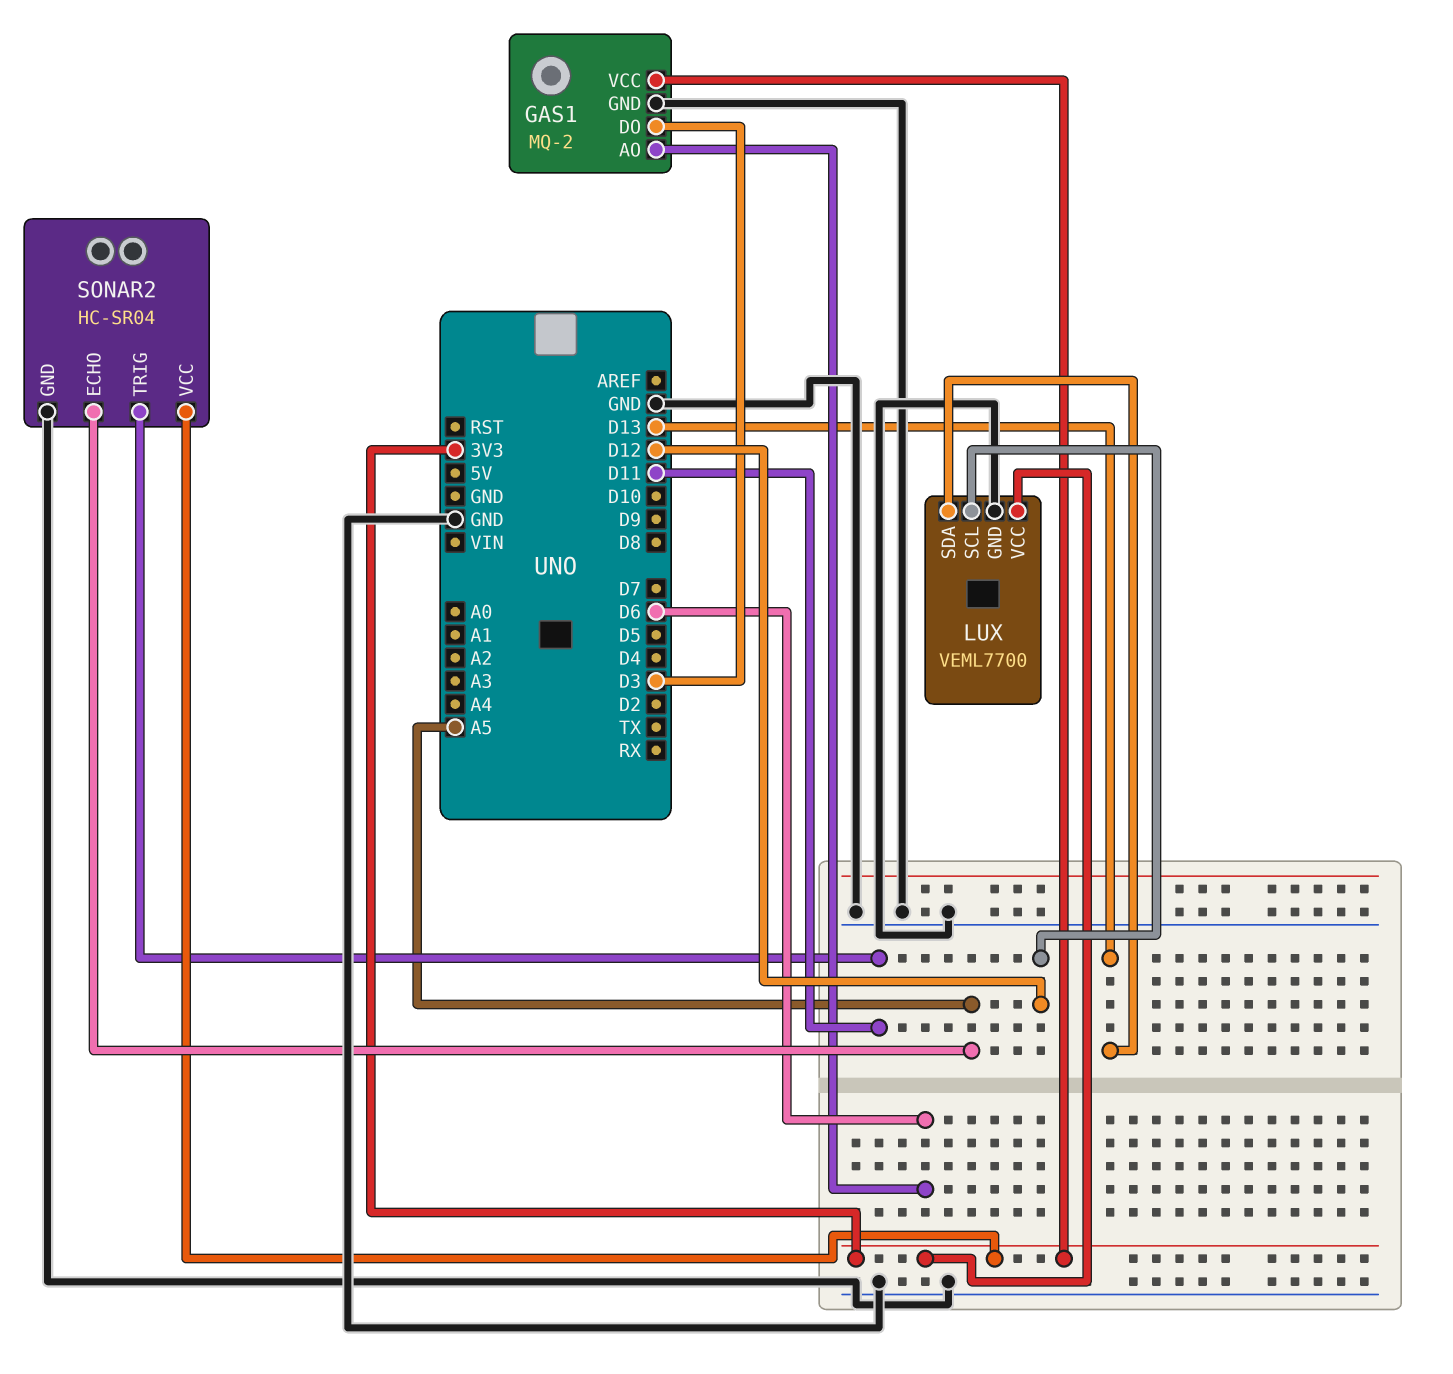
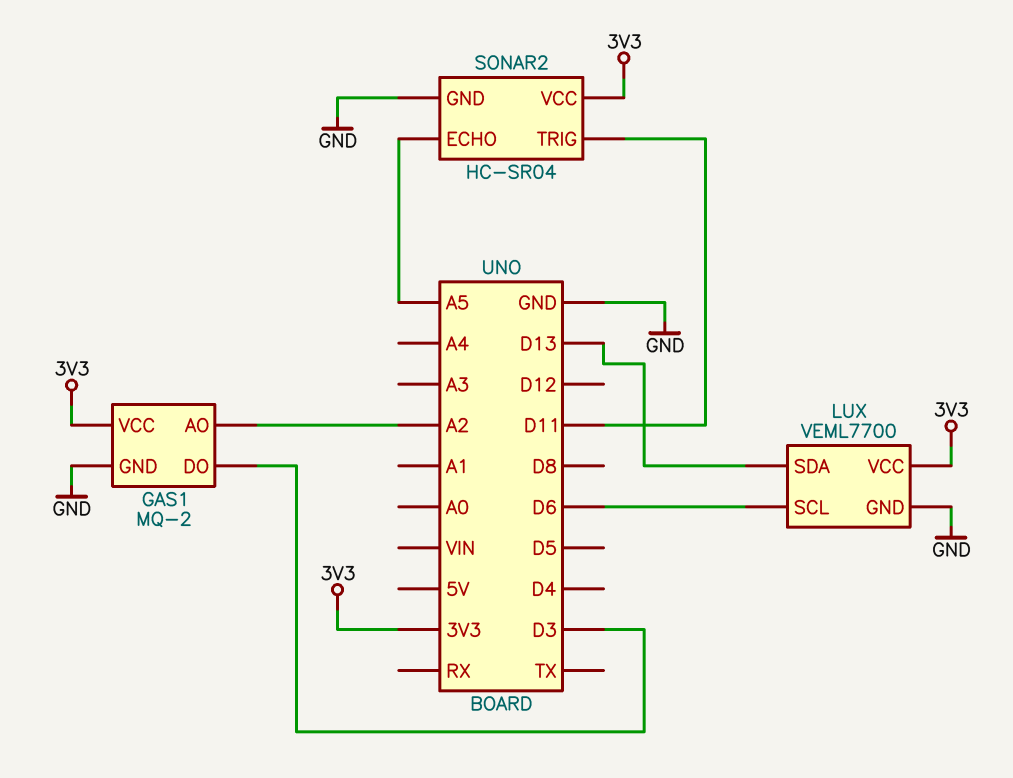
GAS1 pin AO: D6 -> A2
LUX pin SCL: D12 -> D6

